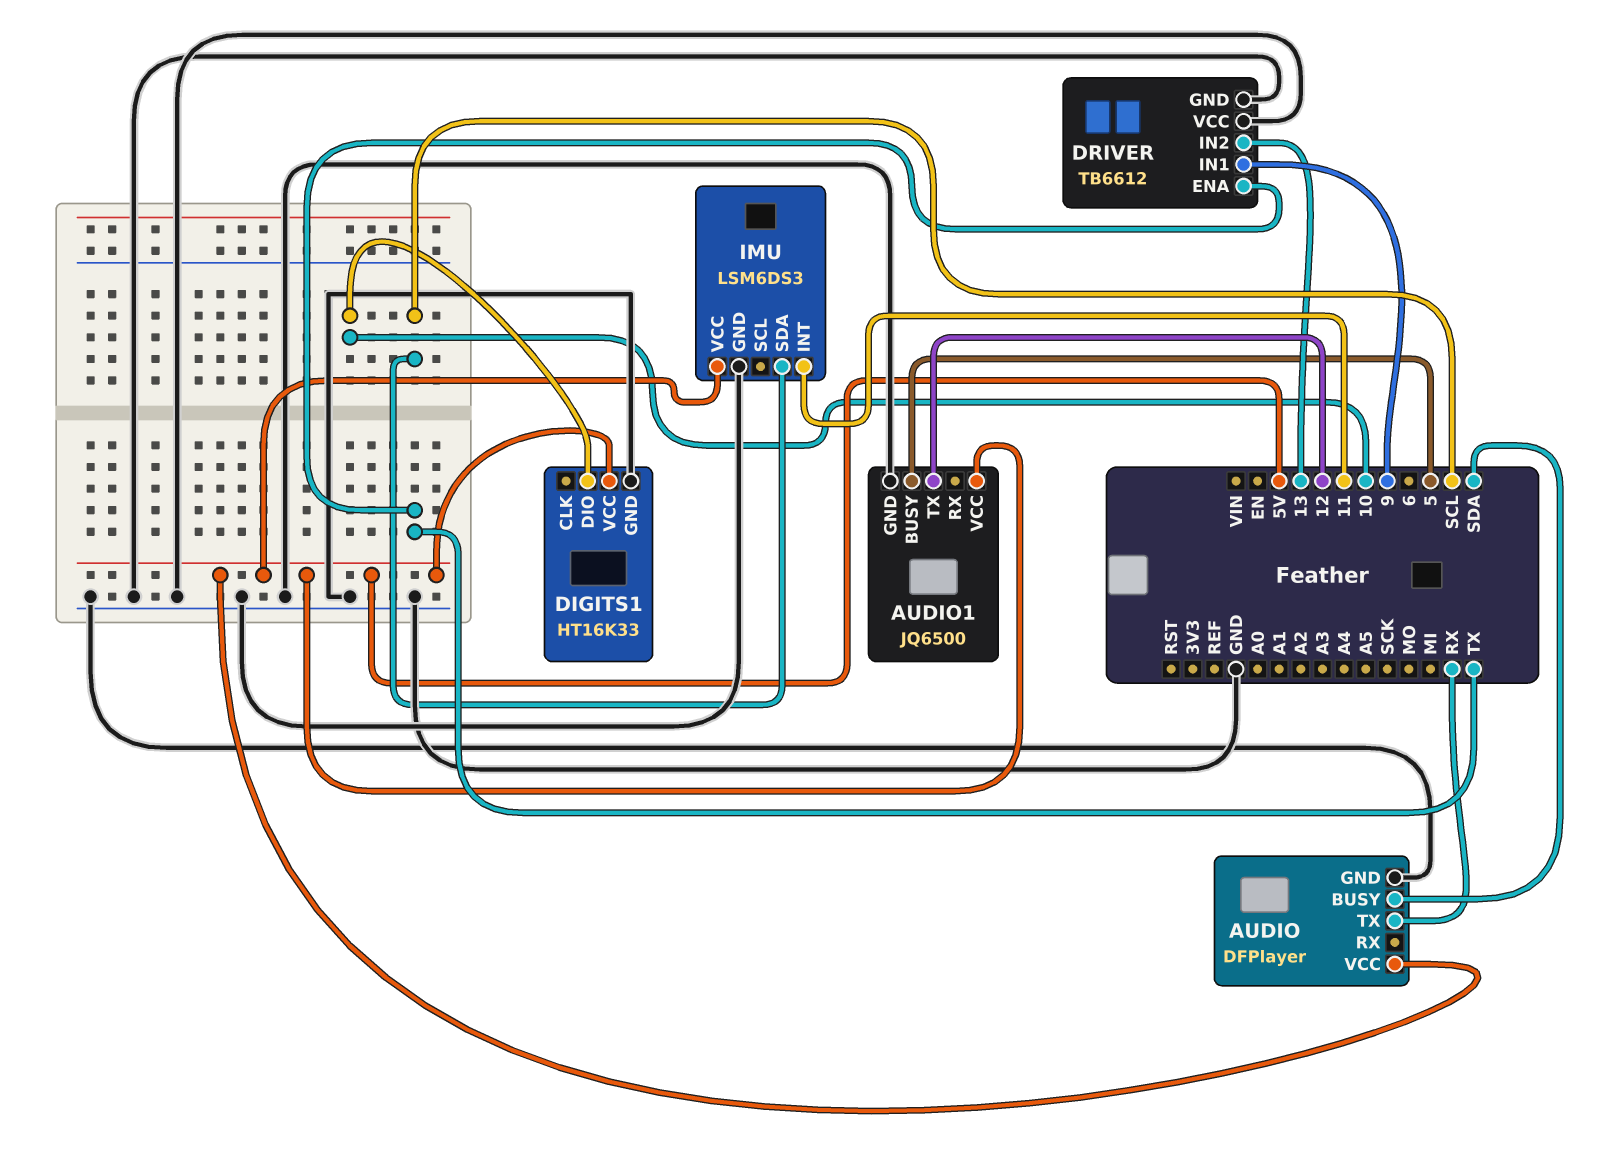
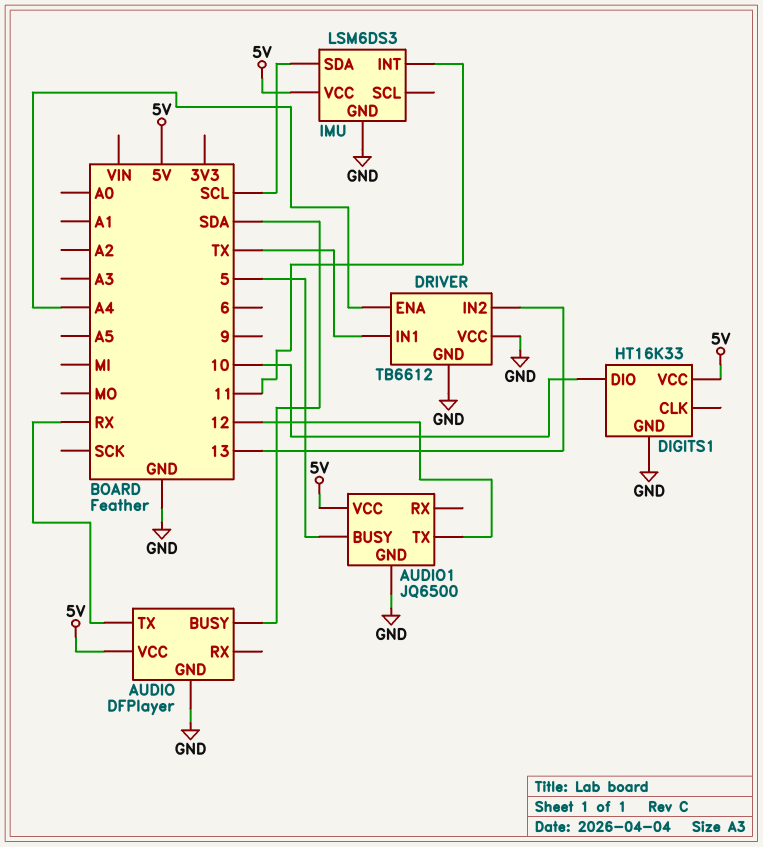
DRIVER pin ENA: TX -> A4
DRIVER pin IN1: 9 -> TX

